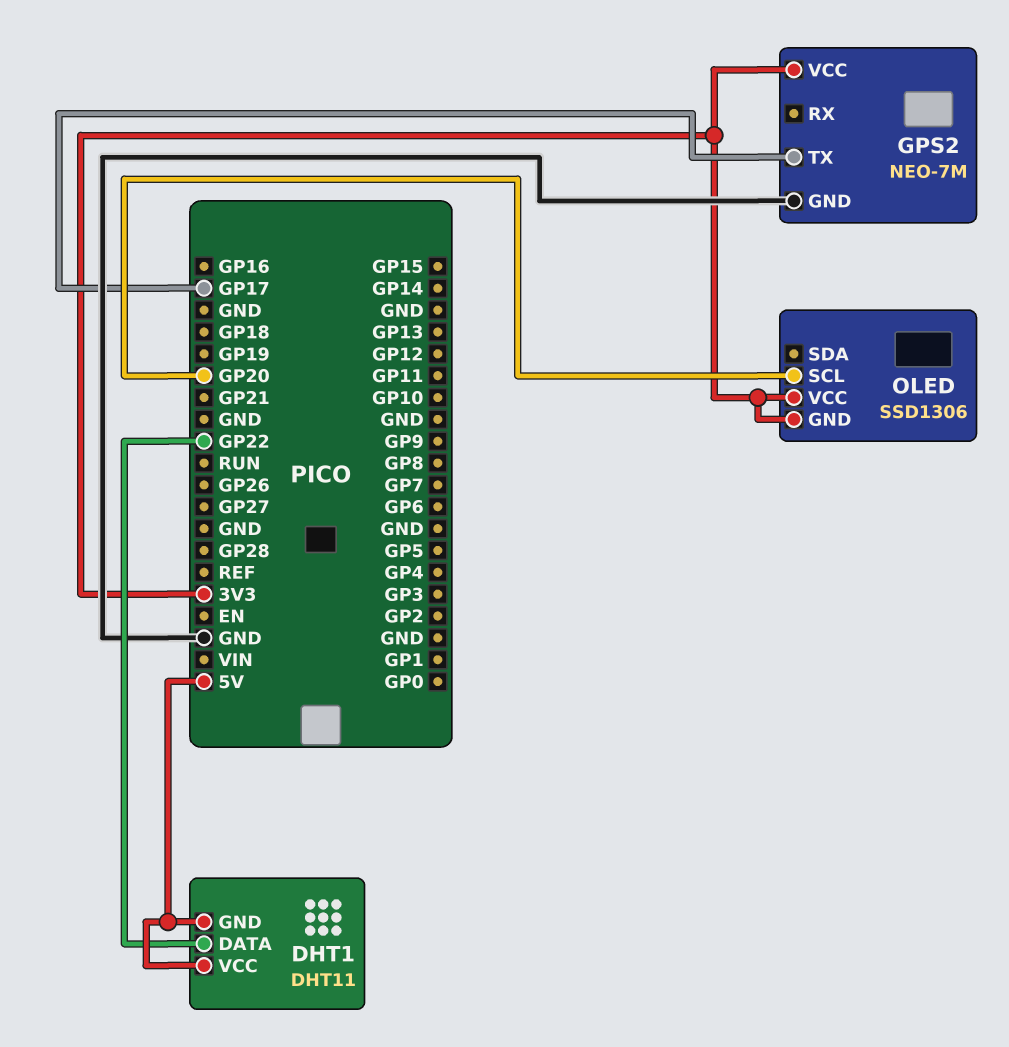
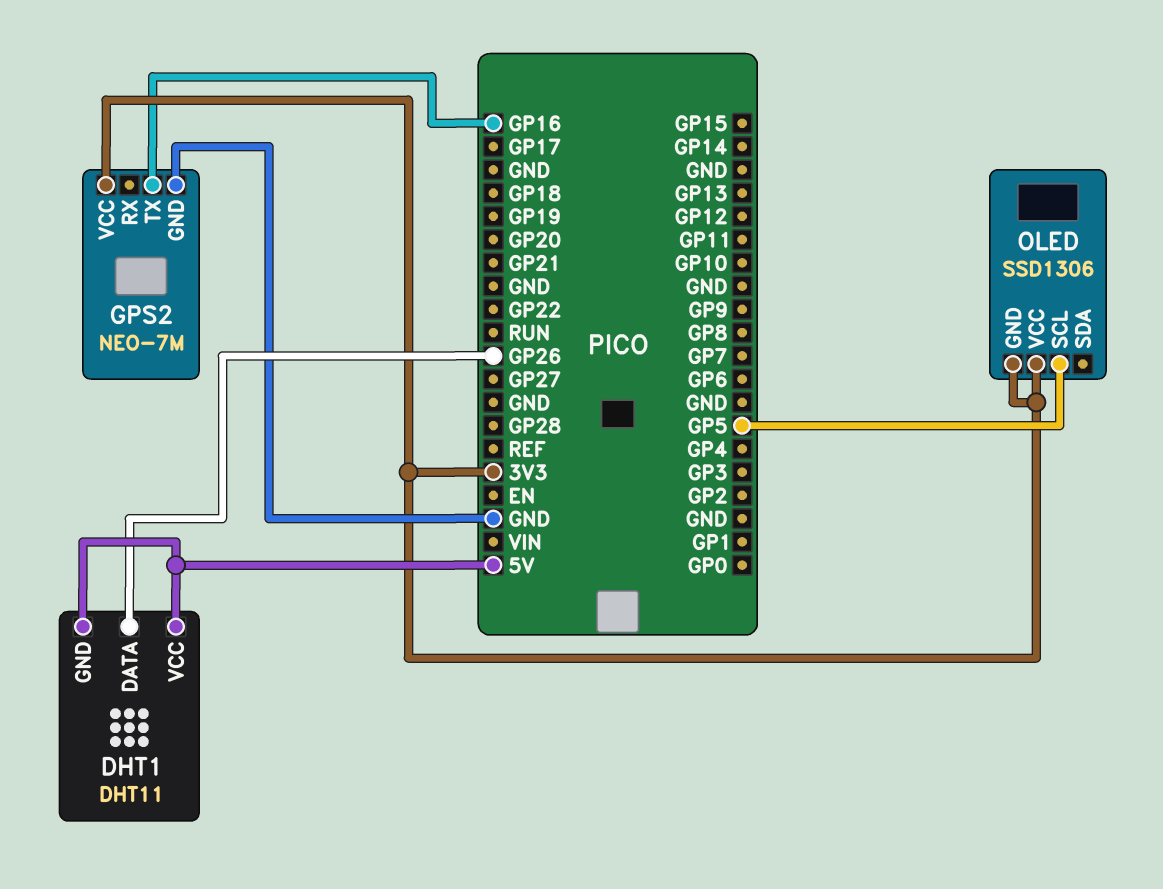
DHT1 pin DATA: GP22 -> GP26
GPS2 pin TX: GP17 -> GP16
OLED pin SCL: GP20 -> GP5

